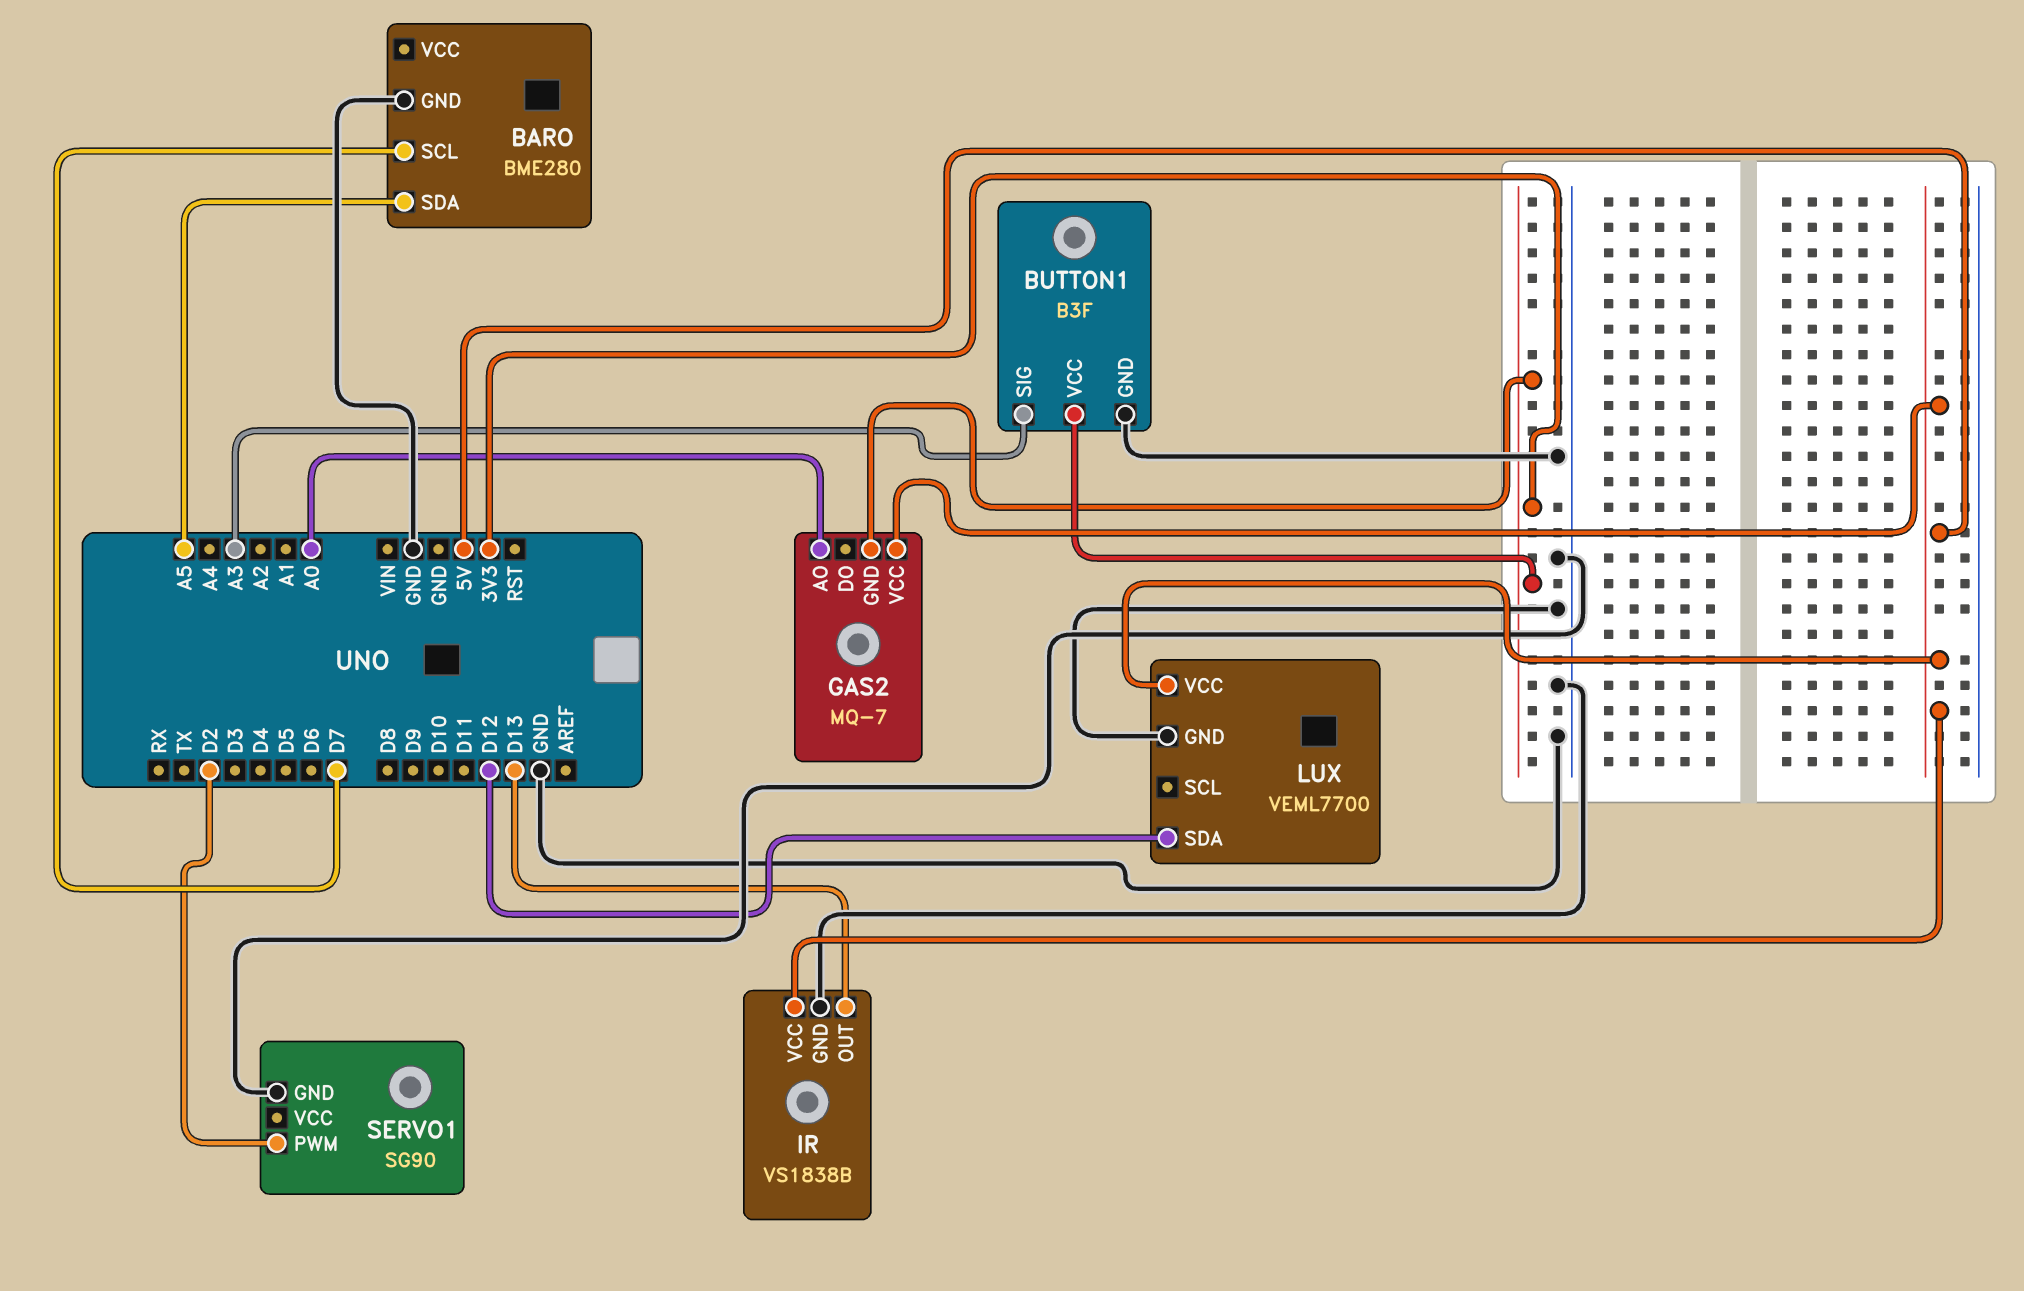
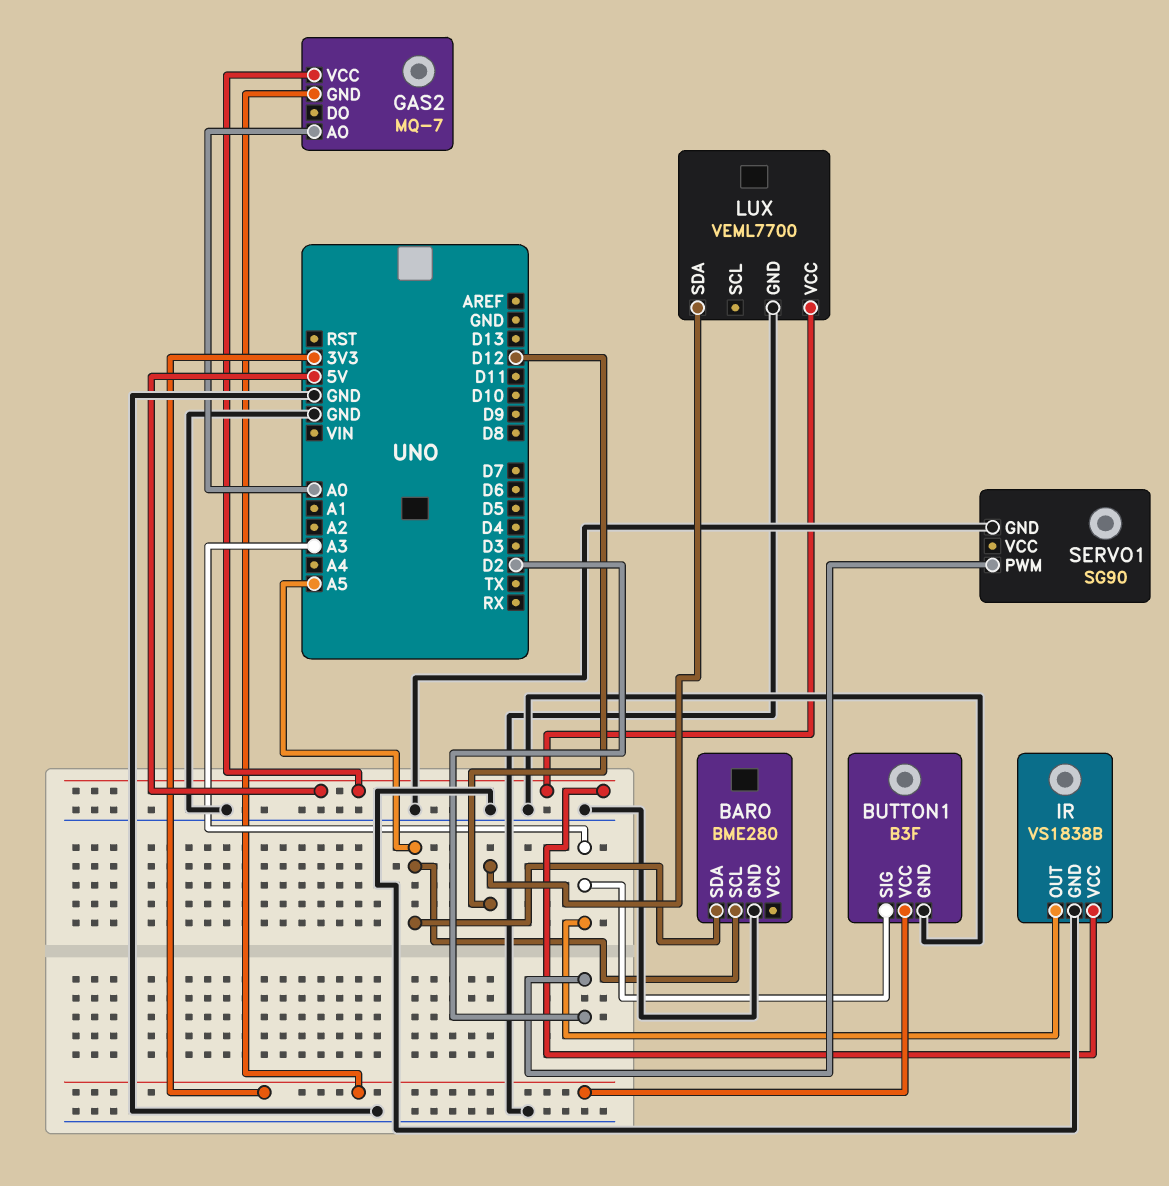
BARO pin SCL: D7 -> A5
IR pin OUT: D13 -> A3

